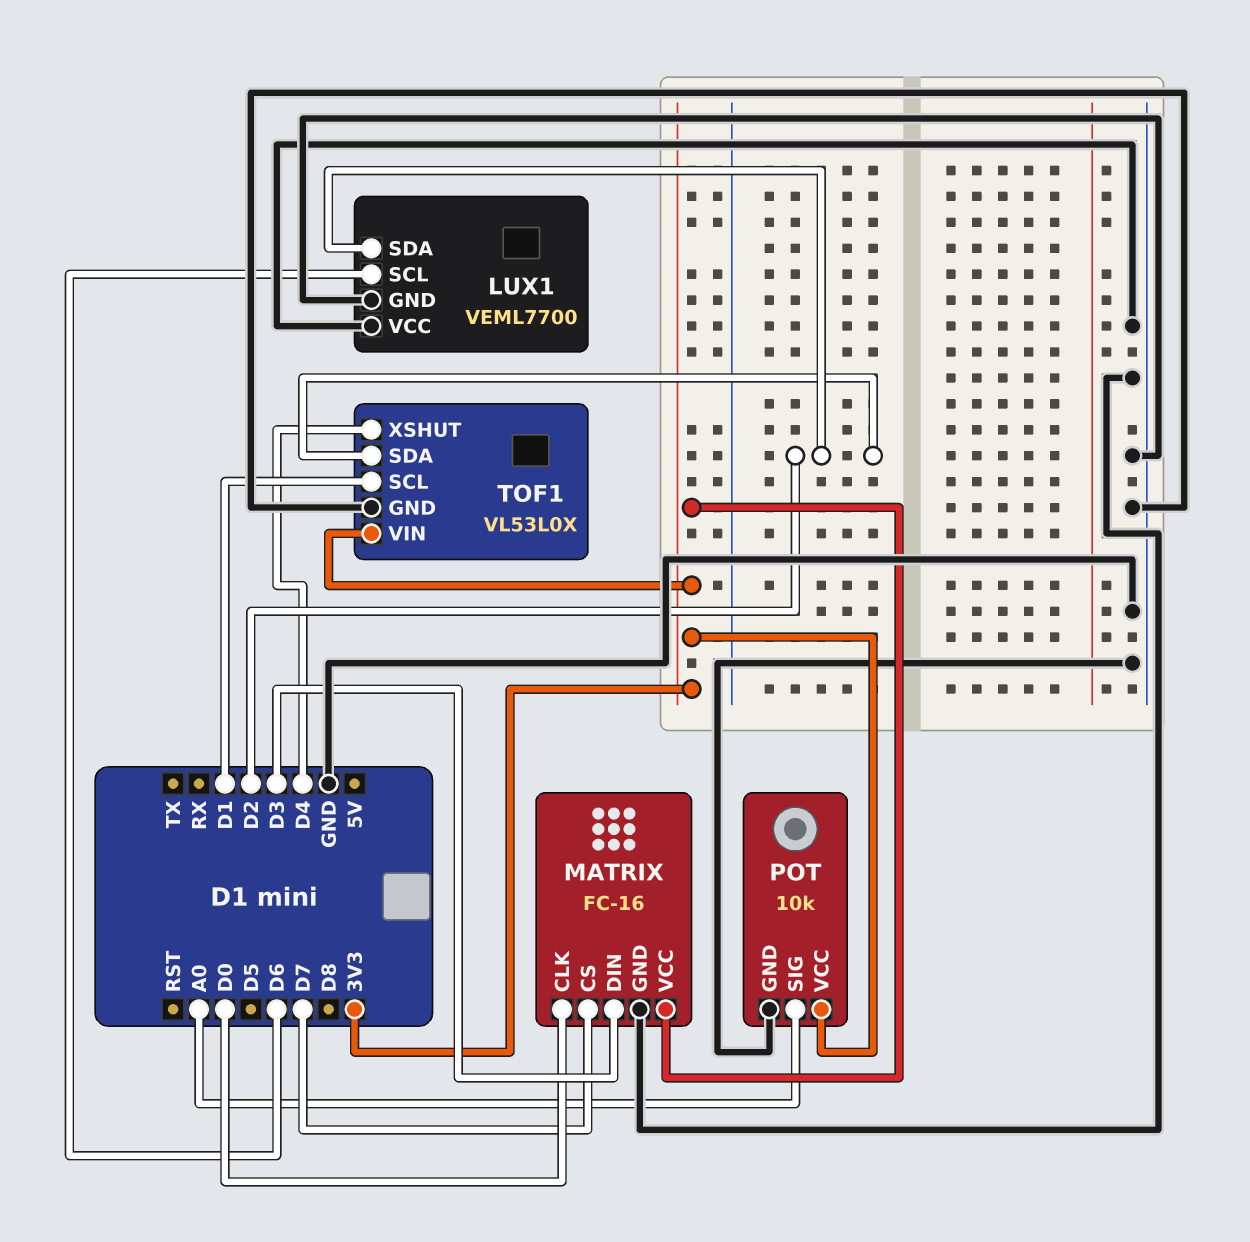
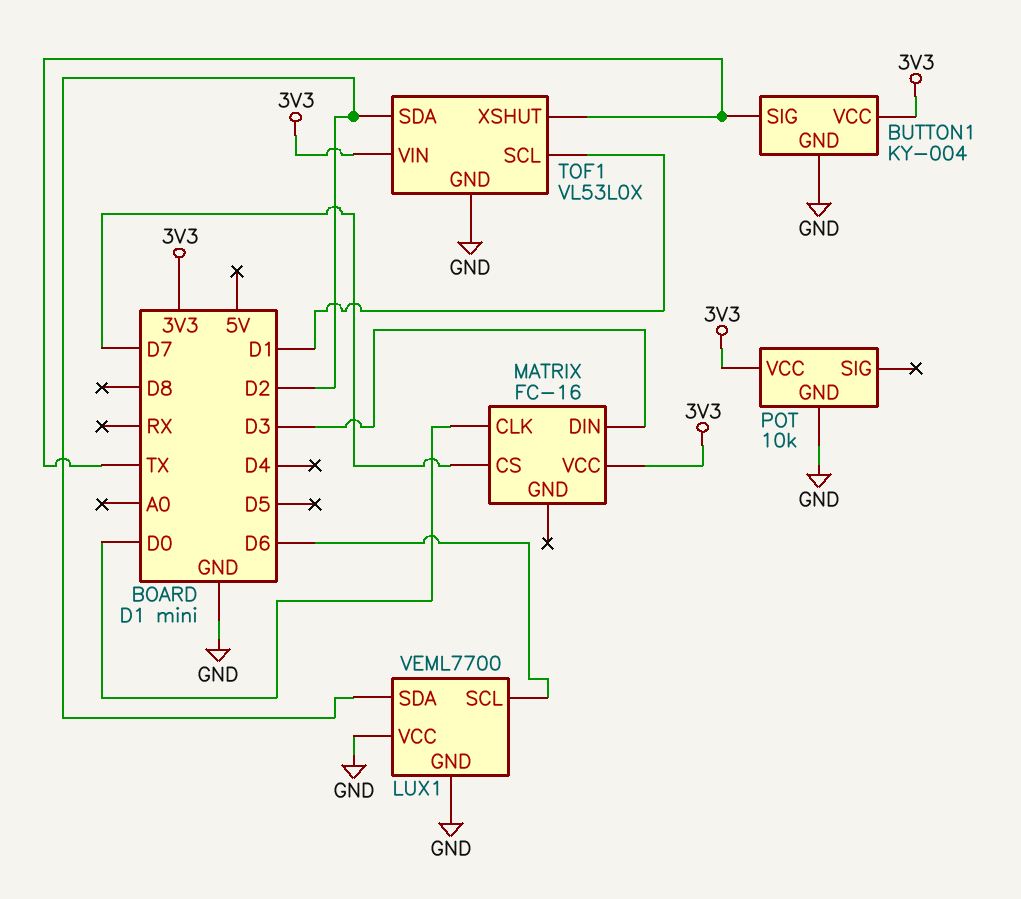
BUTTON1: none -> KY-004
BUTTON1 pin GND: none -> GND
BUTTON1 pin SIG: none -> TX
BUTTON1 pin VCC: none -> 3V3
MATRIX pin GND: GND -> none
POT pin SIG: A0 -> none
TOF1 pin XSHUT: D4 -> TX

